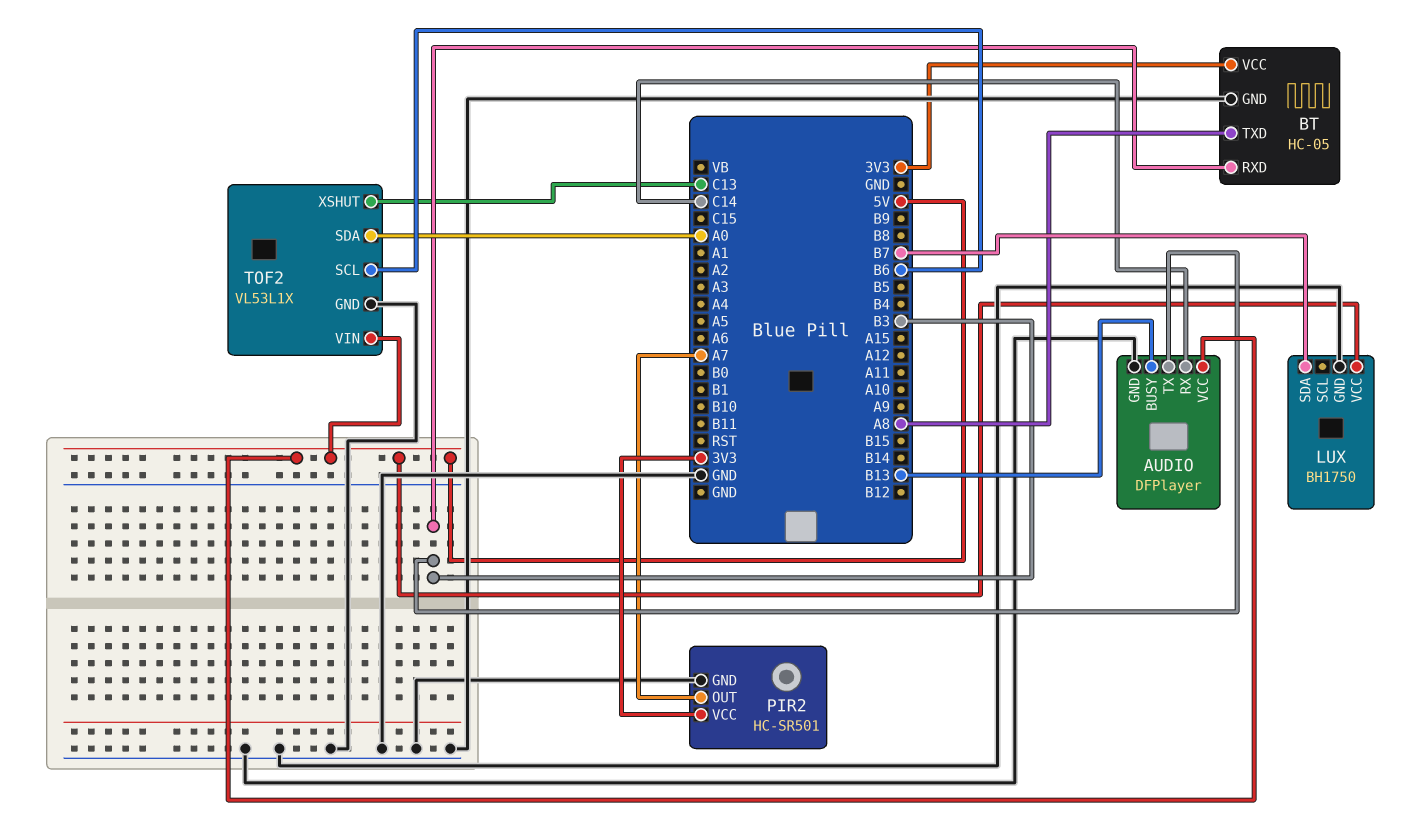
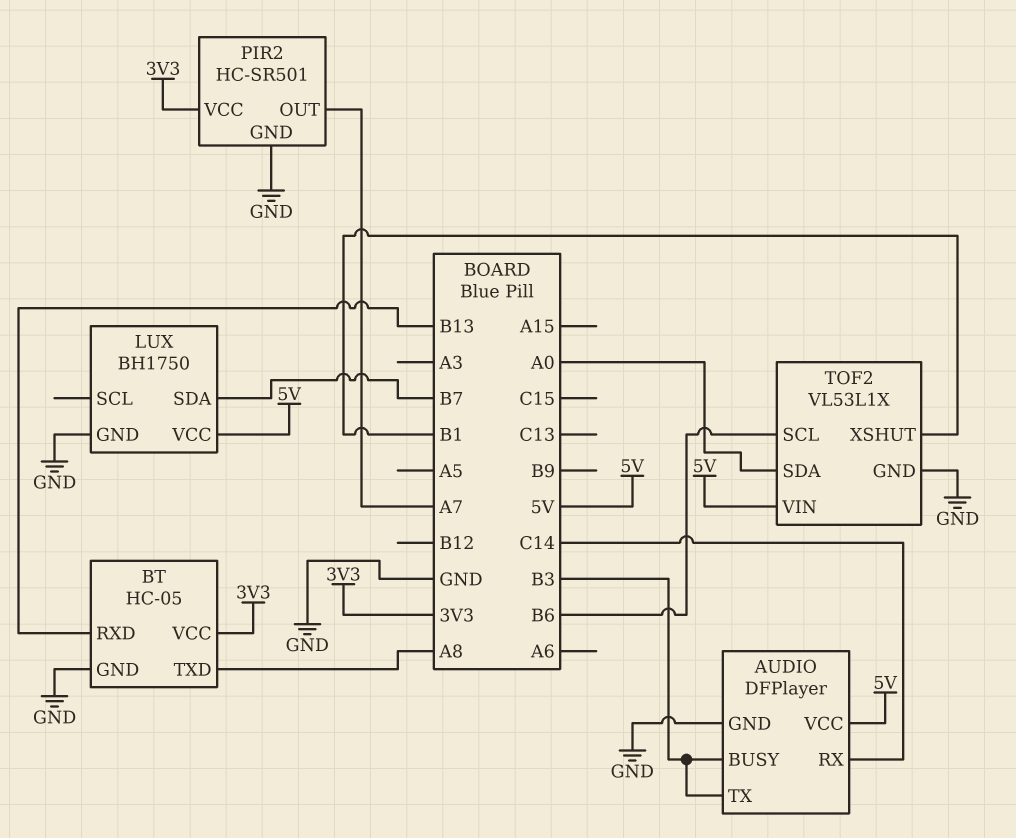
AUDIO pin BUSY: B13 -> B3
BT pin RXD: B3 -> B13
TOF2 pin XSHUT: C13 -> B1

